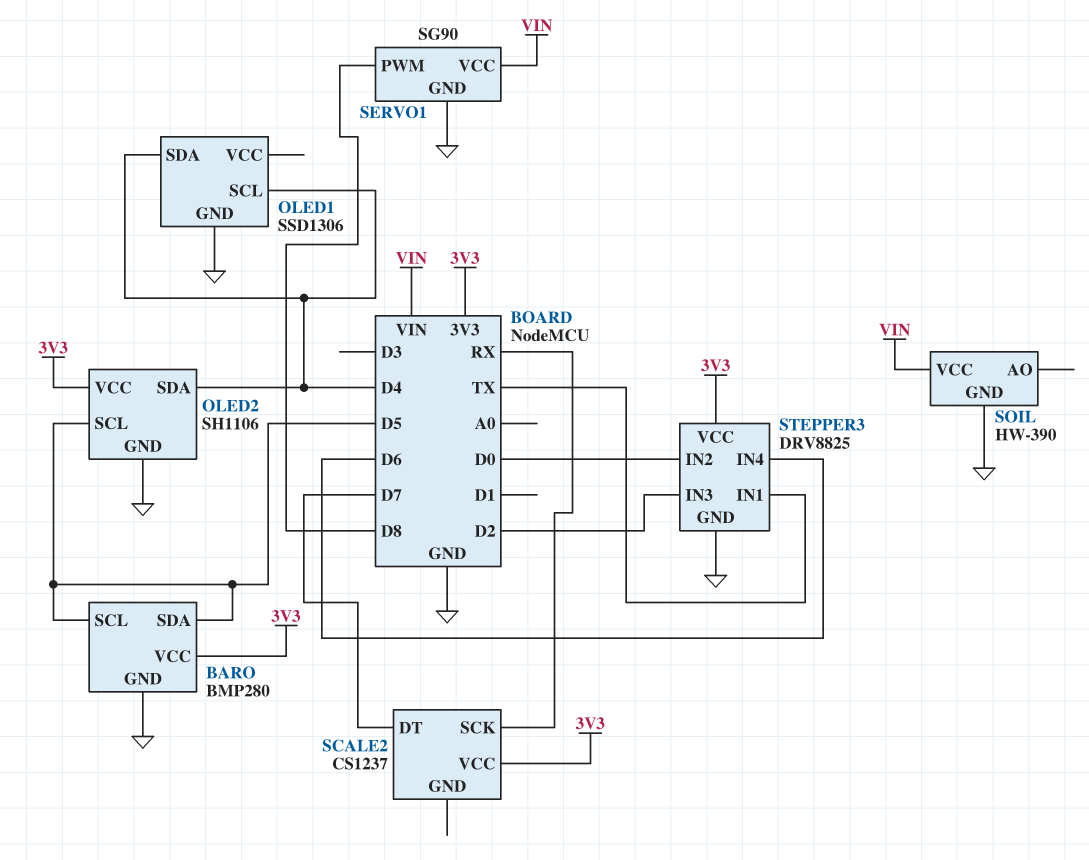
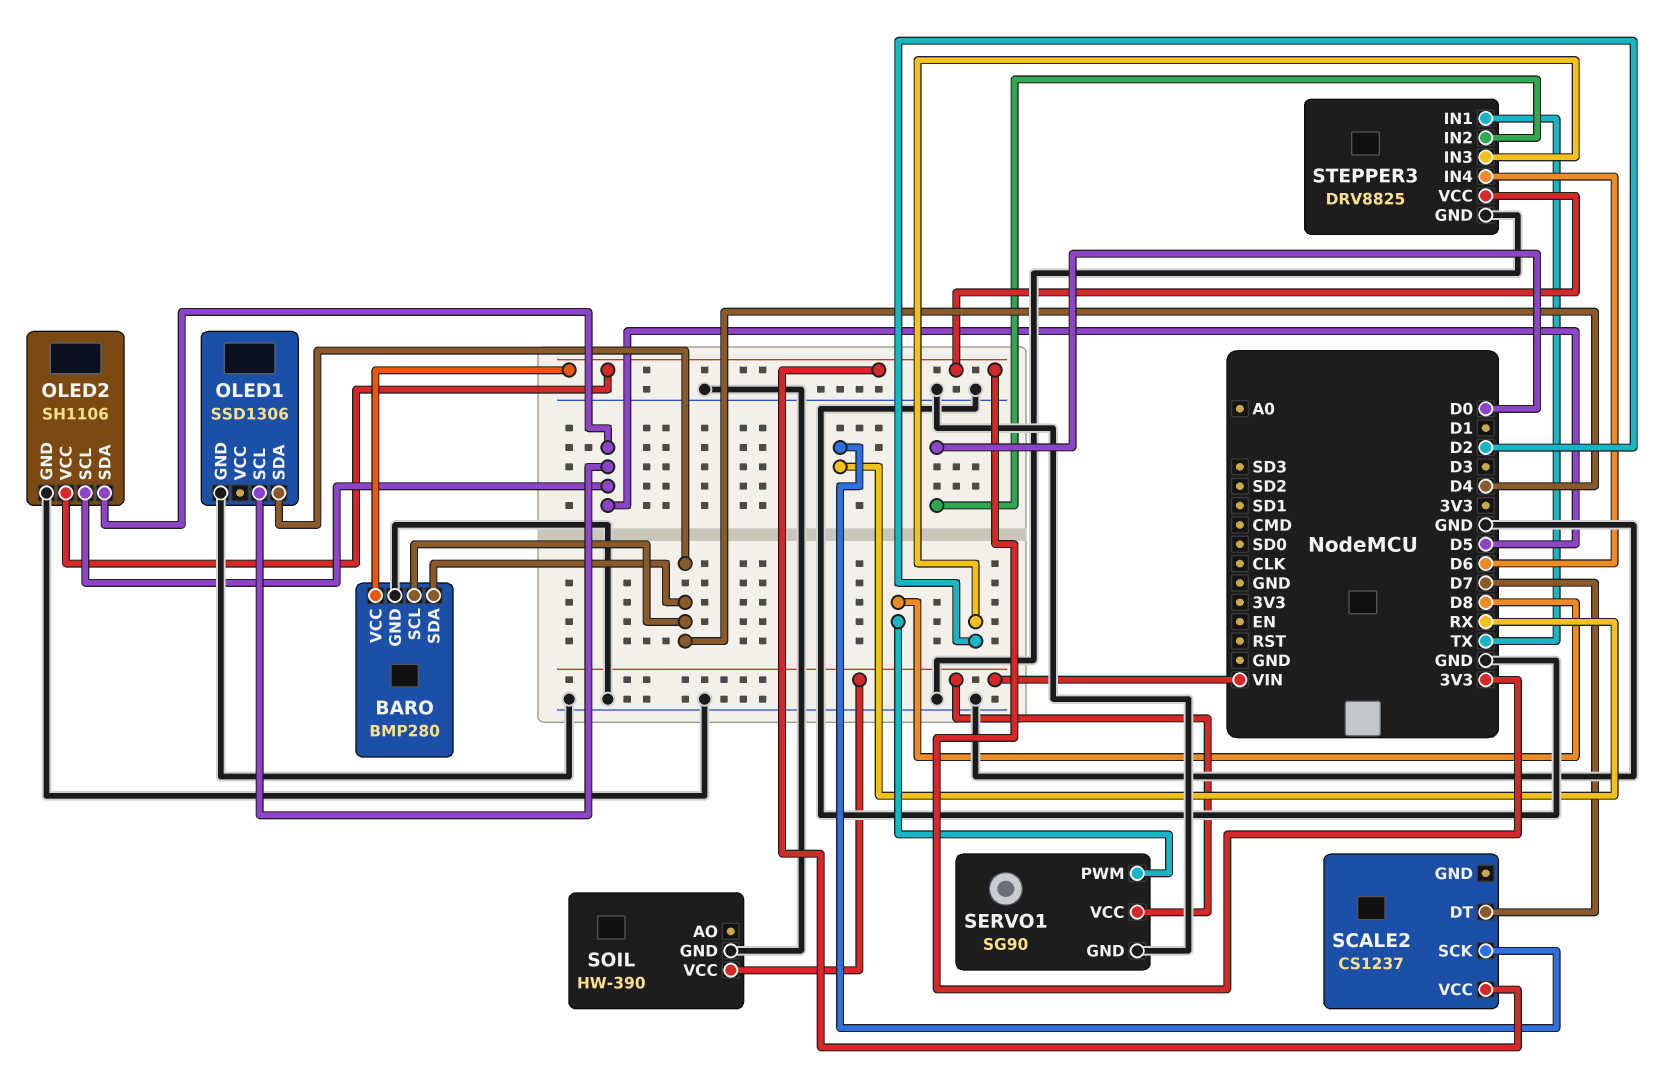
BARO pin SCL: D5 -> D4
BARO pin SDA: D5 -> D4
OLED1 pin SCL: D4 -> D5
OLED2 pin SDA: D4 -> D5

